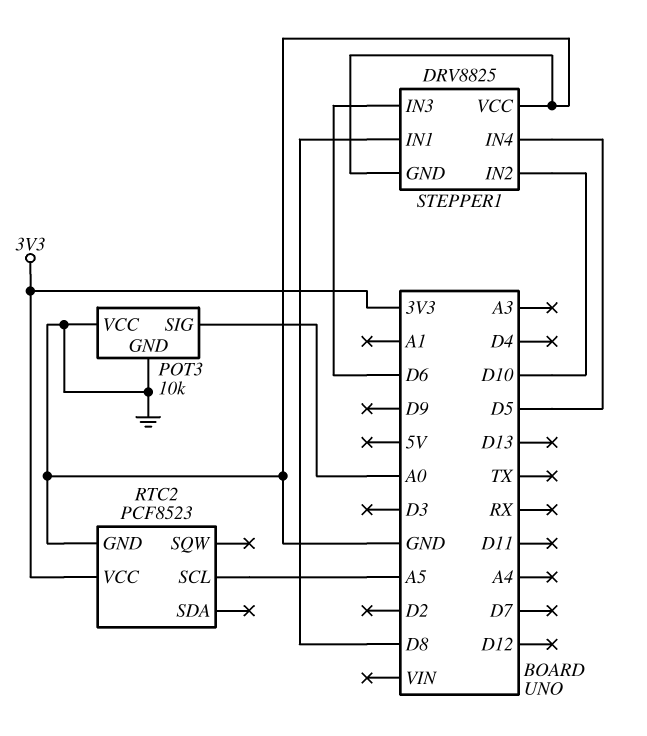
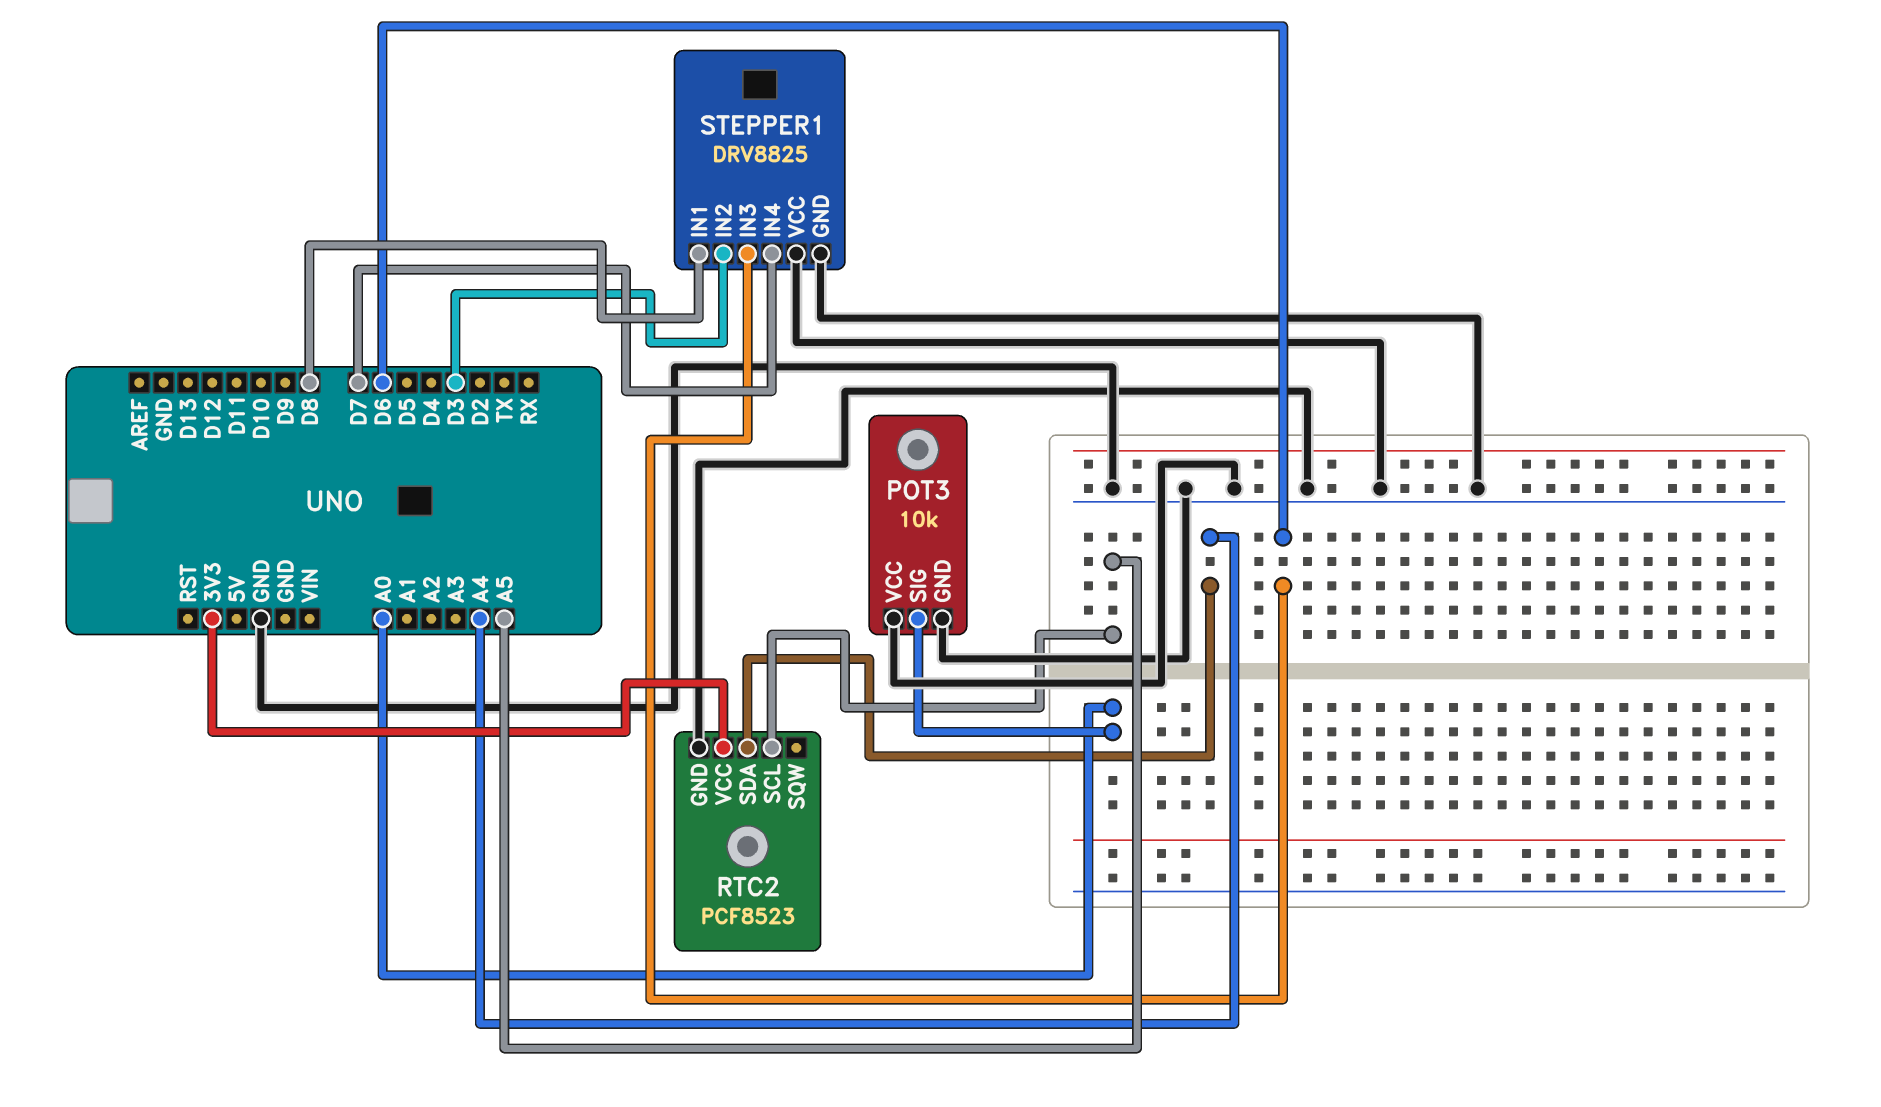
RTC2 pin SDA: none -> A4
STEPPER1 pin IN2: D10 -> D3
STEPPER1 pin IN4: D5 -> D7

